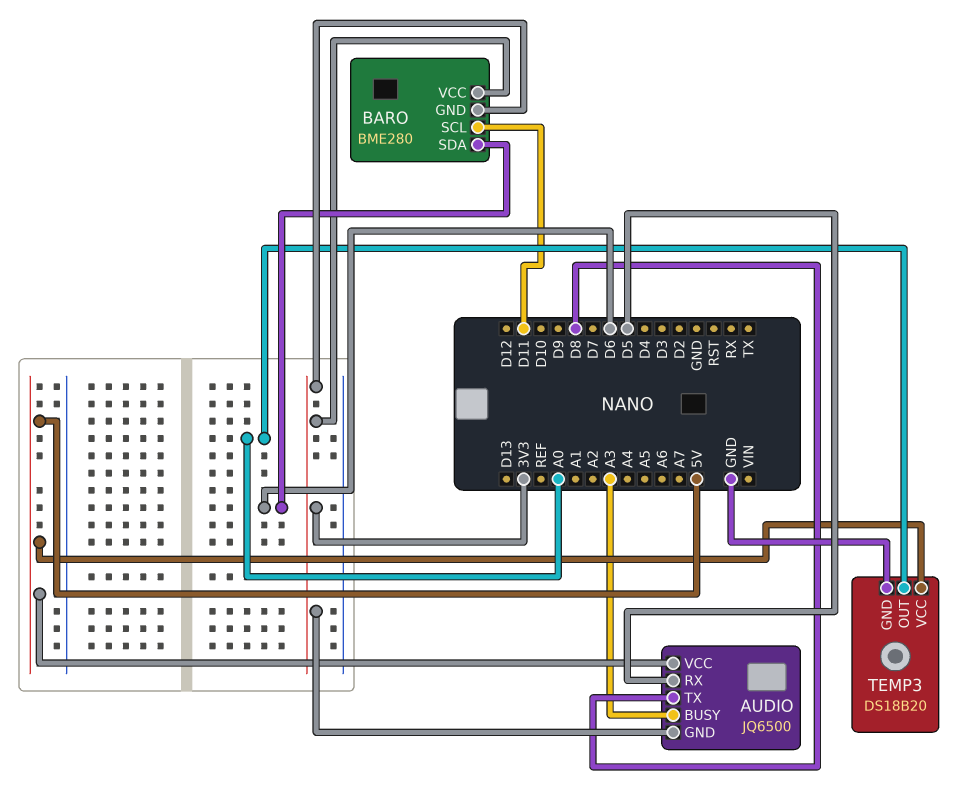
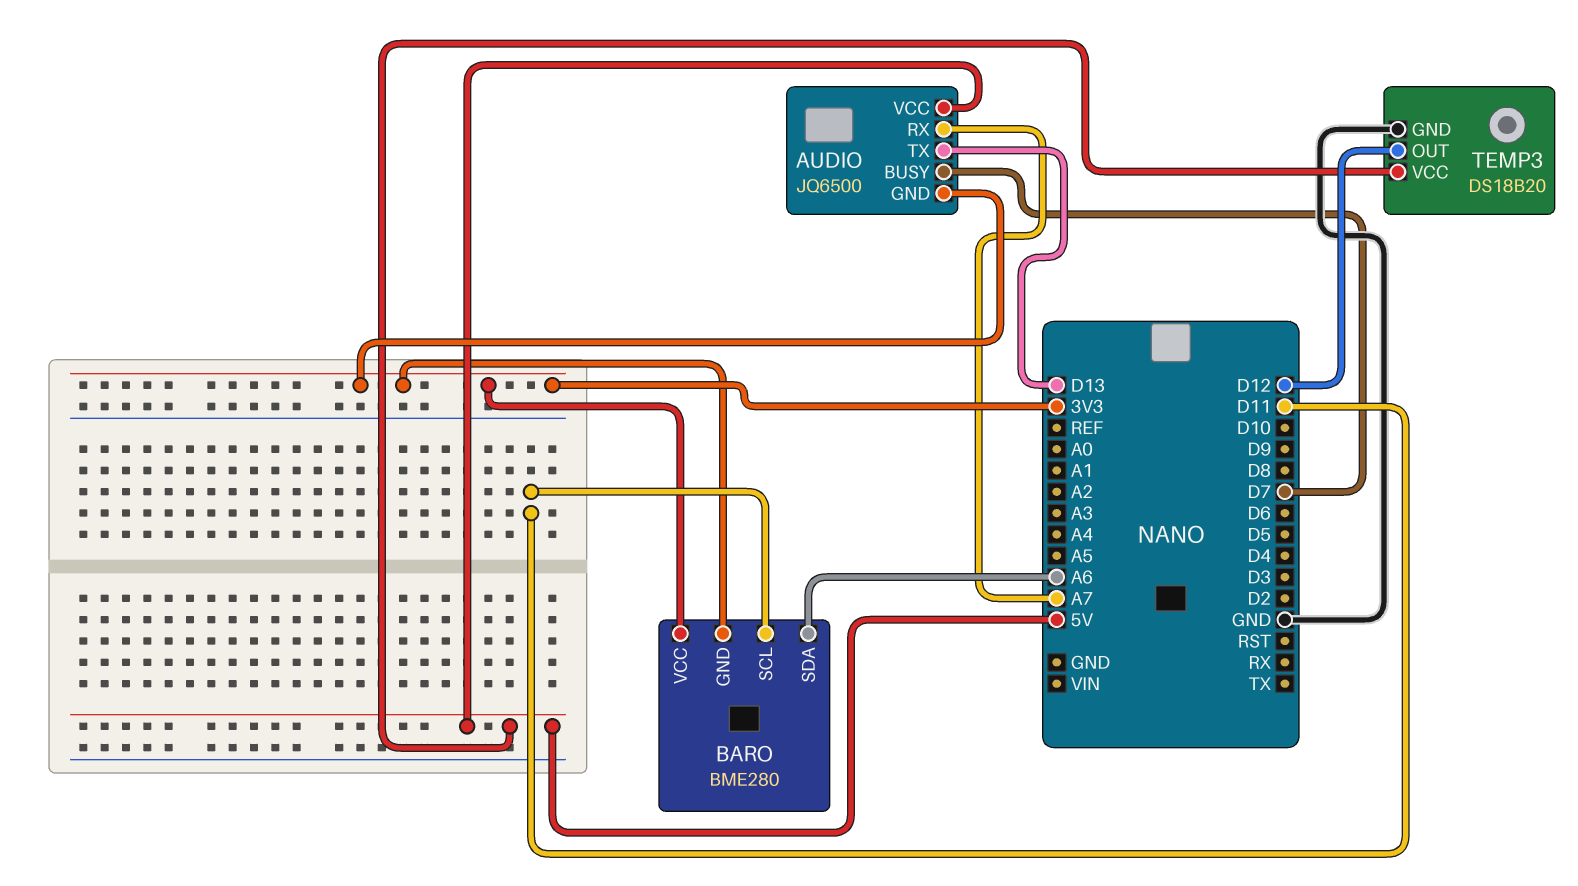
AUDIO pin BUSY: A3 -> D7
AUDIO pin RX: D5 -> A7
AUDIO pin TX: D8 -> D13
BARO pin SDA: D6 -> A6
TEMP3 pin OUT: A0 -> D12

